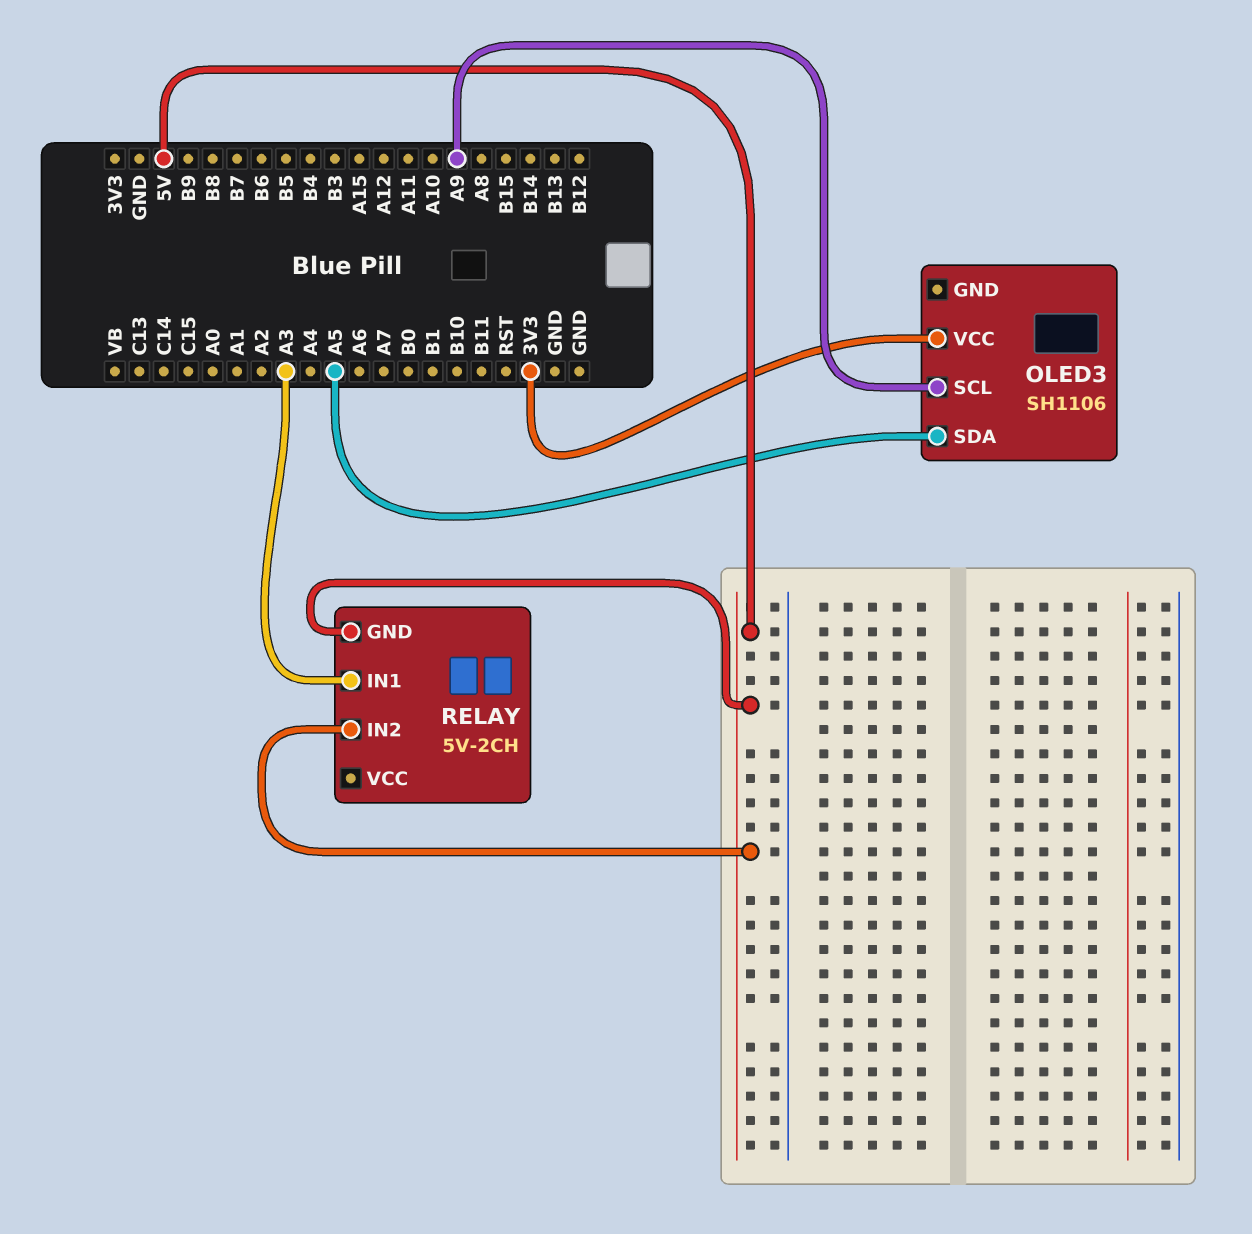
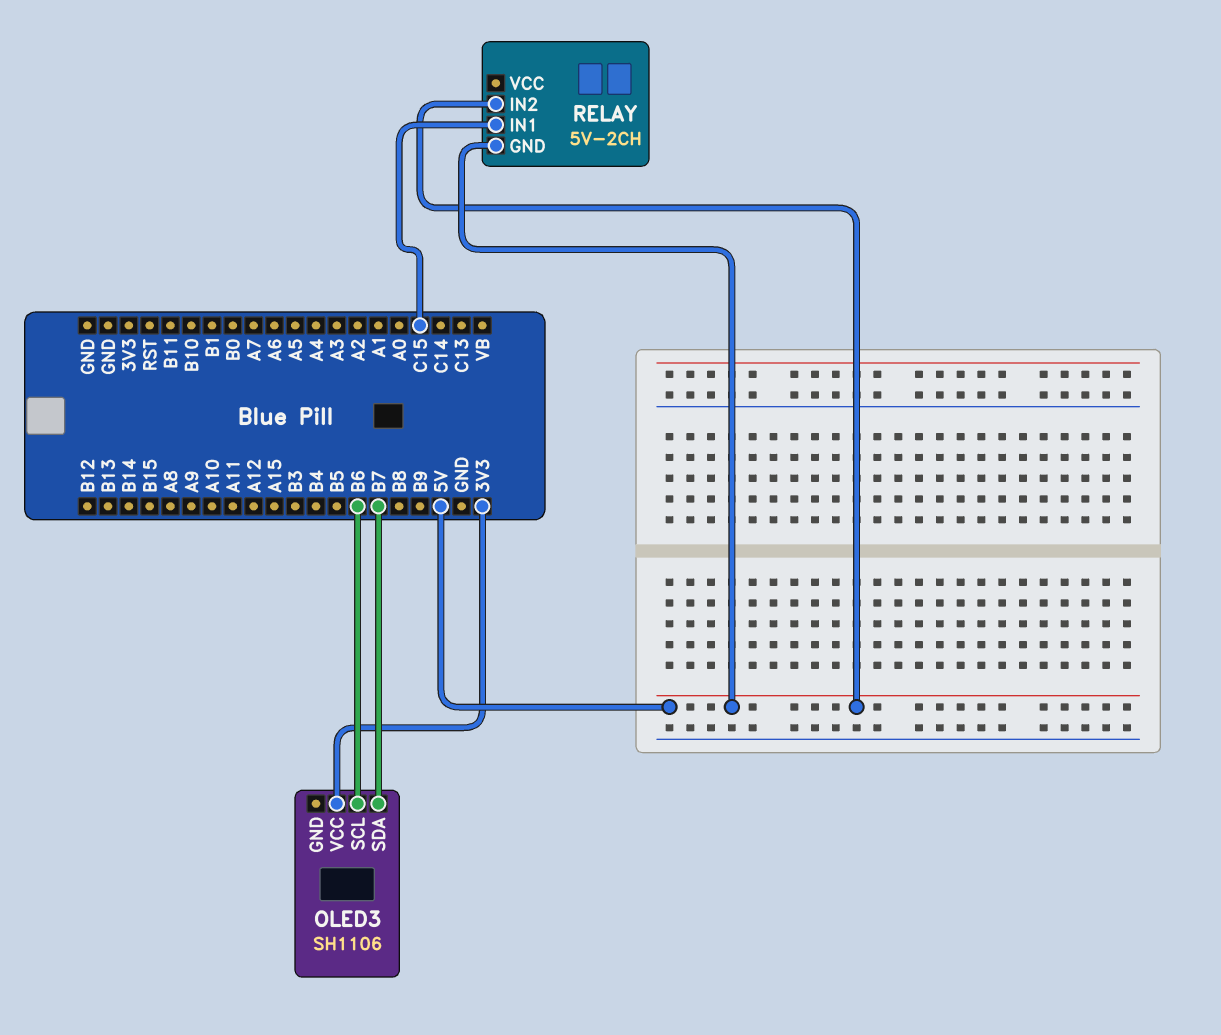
OLED3 pin SCL: A9 -> B6
OLED3 pin SDA: A5 -> B7
RELAY pin IN1: A3 -> C15

